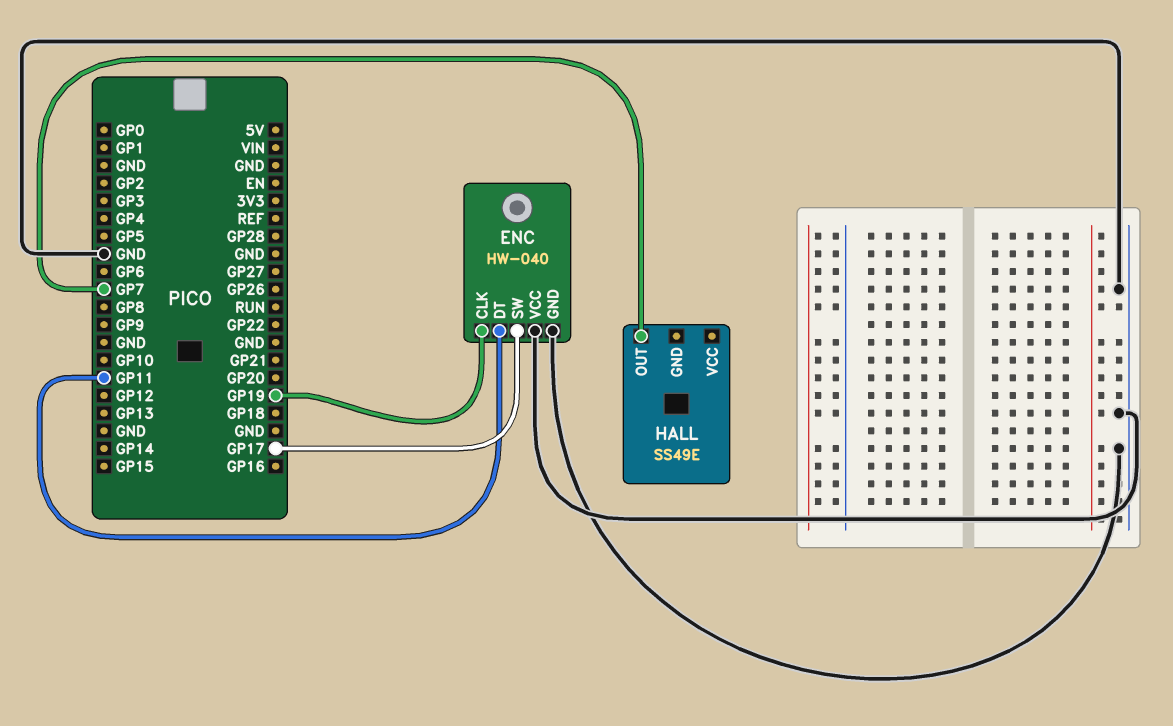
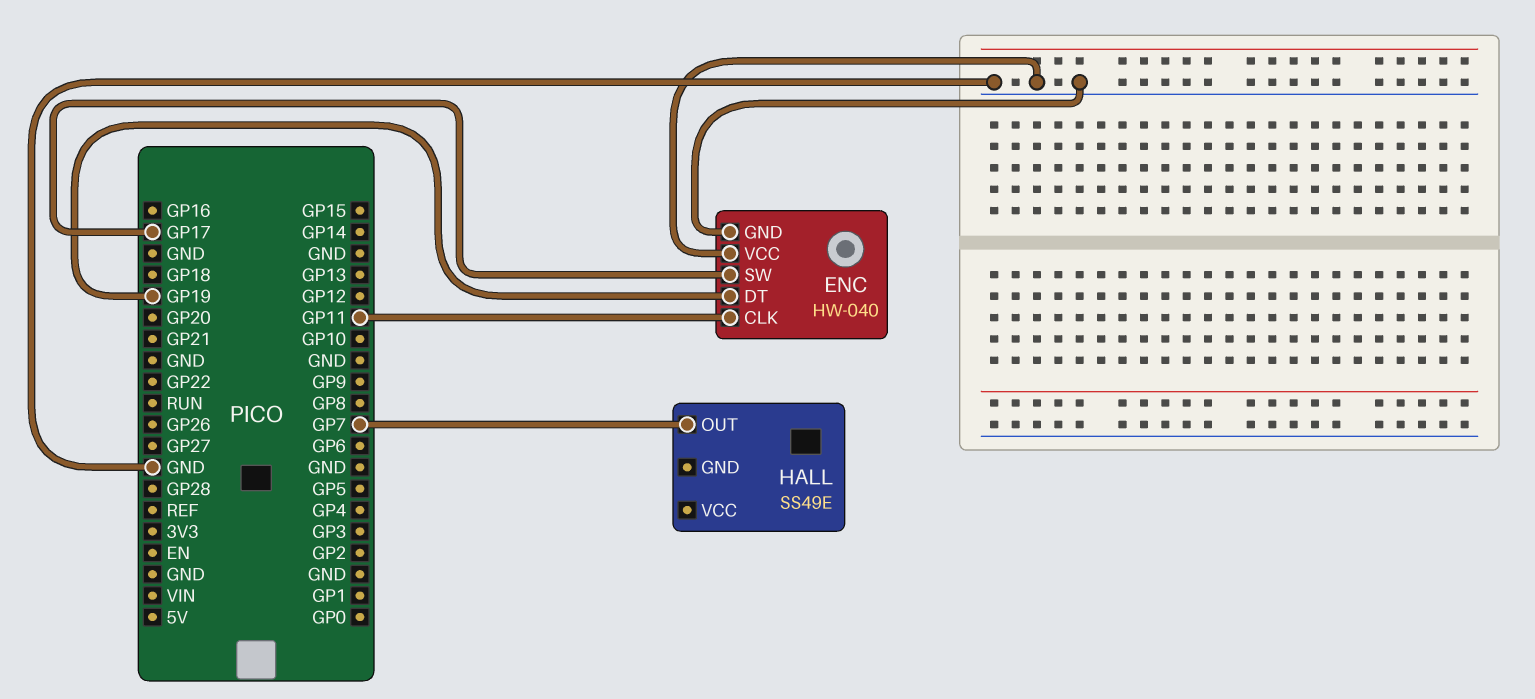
ENC pin CLK: GP19 -> GP11
ENC pin DT: GP11 -> GP19

